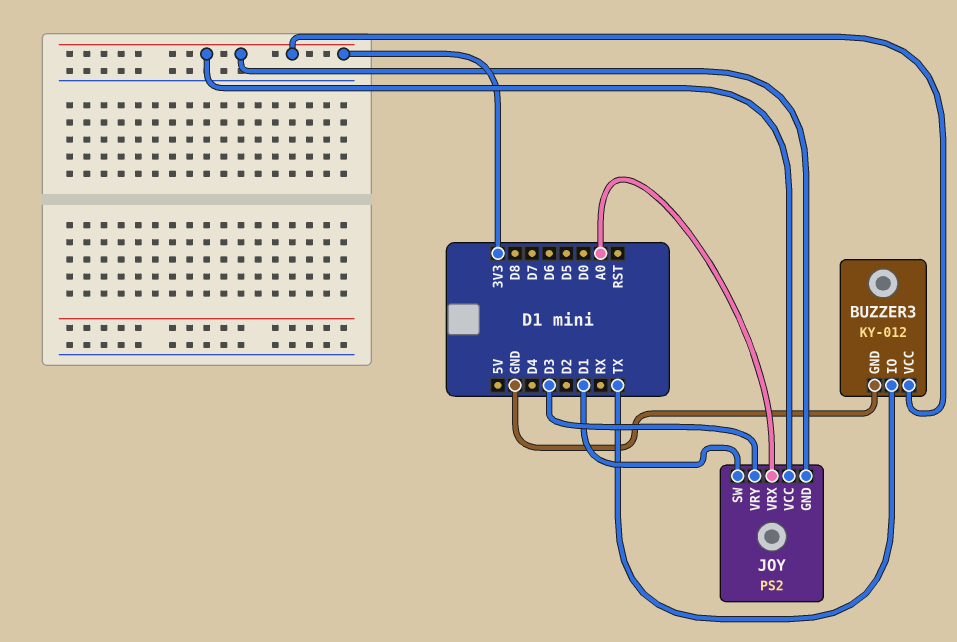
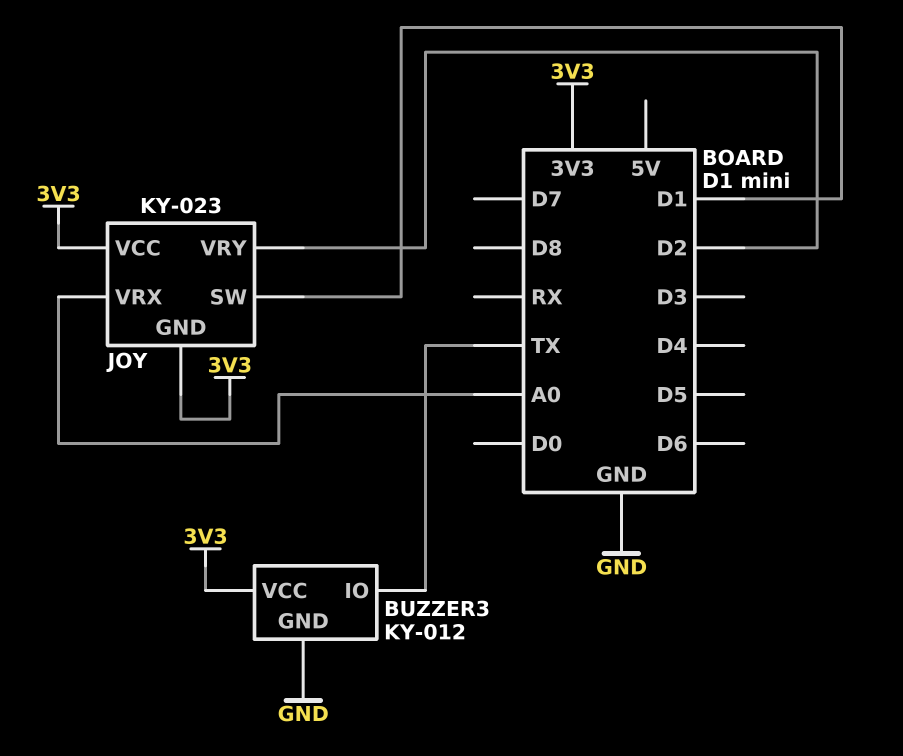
JOY: PS2 -> KY-023
JOY pin VRY: D3 -> D2

